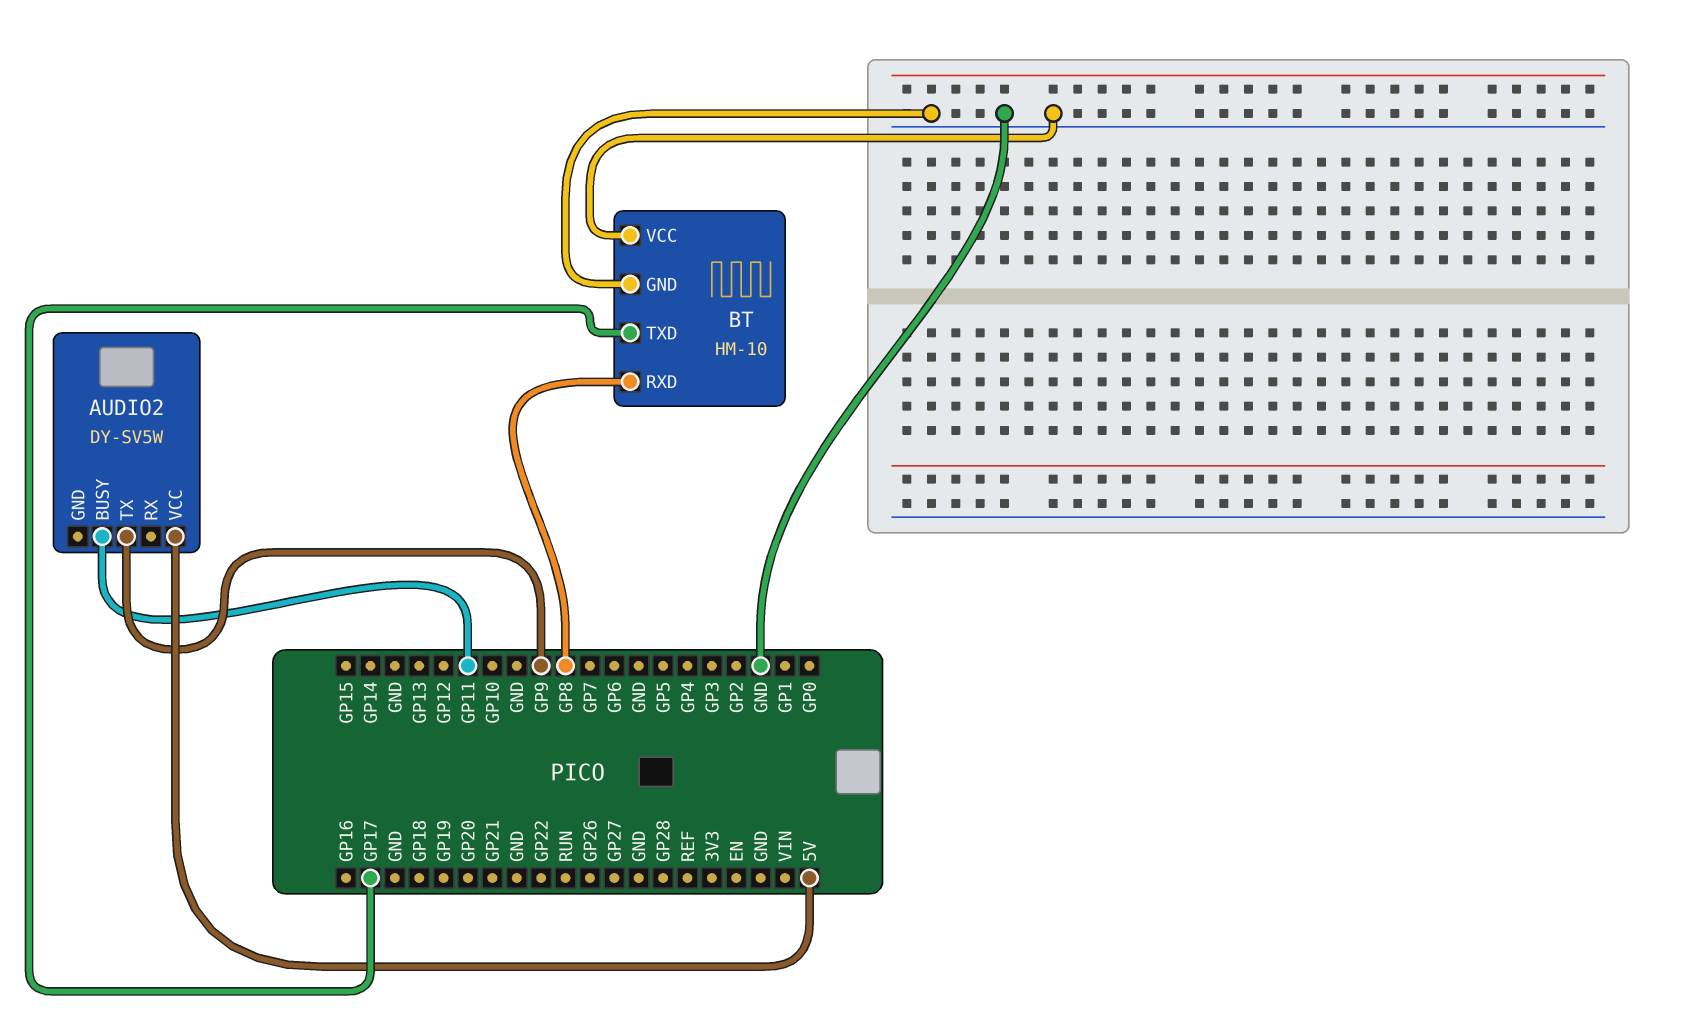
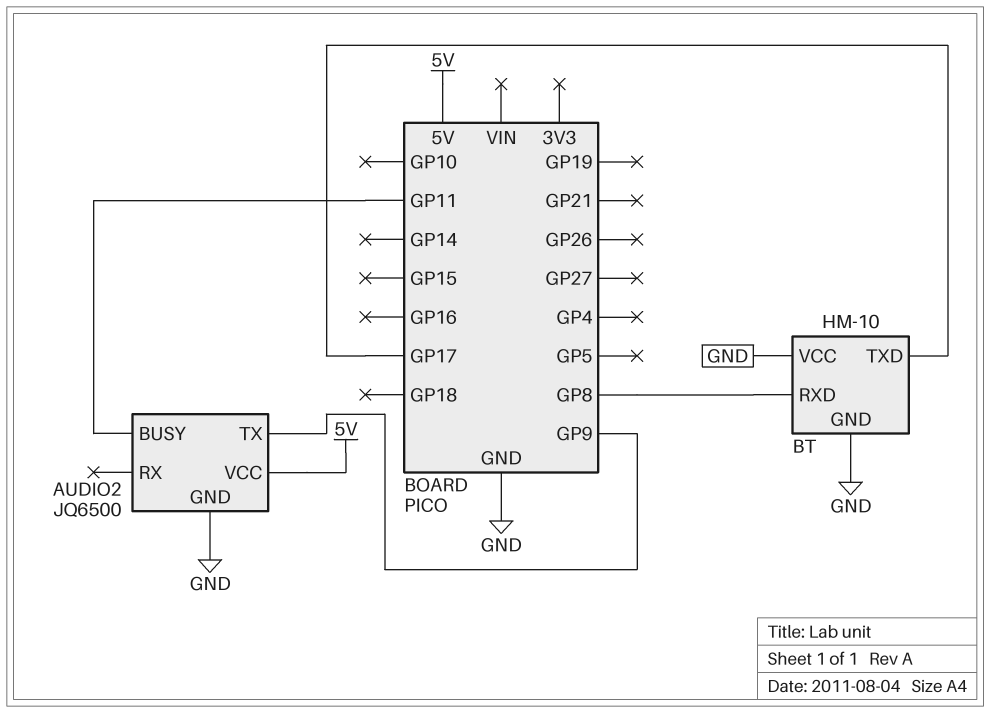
AUDIO2: DY-SV5W -> JQ6500
AUDIO2 pin GND: none -> GND

